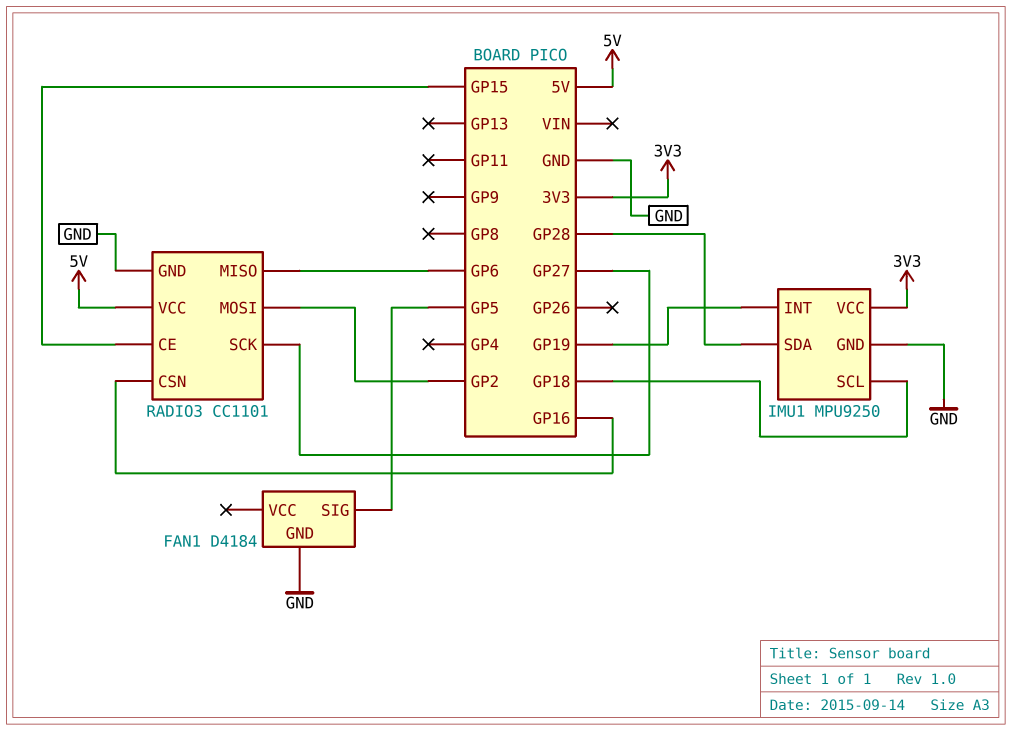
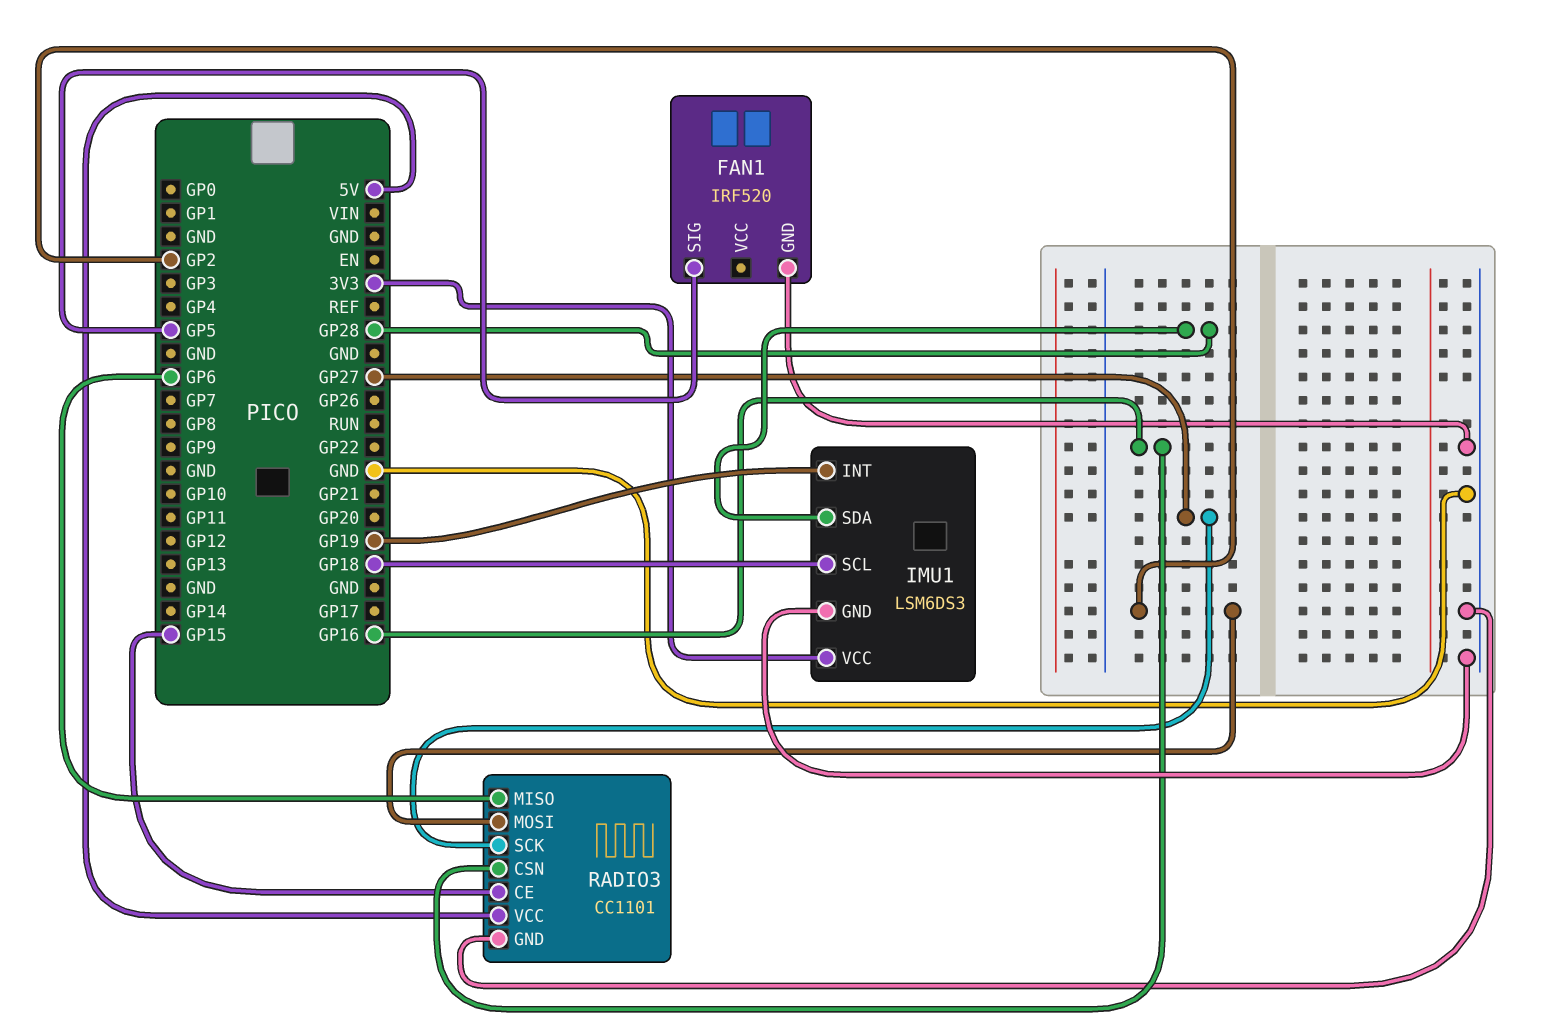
FAN1: D4184 -> IRF520
IMU1: MPU9250 -> LSM6DS3

